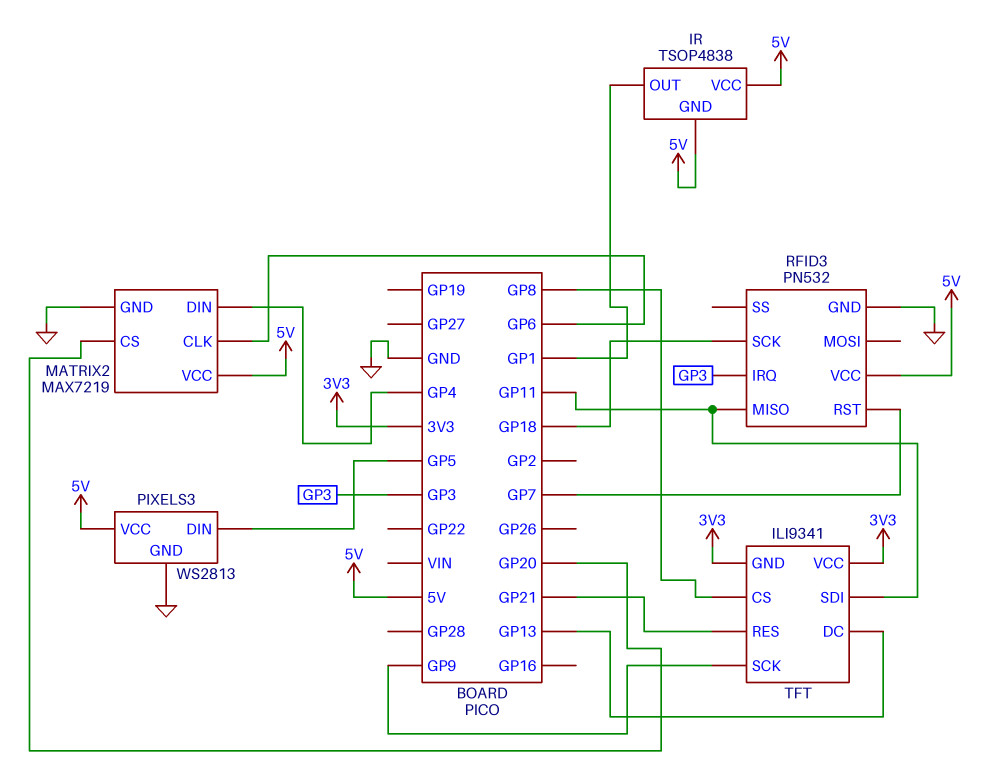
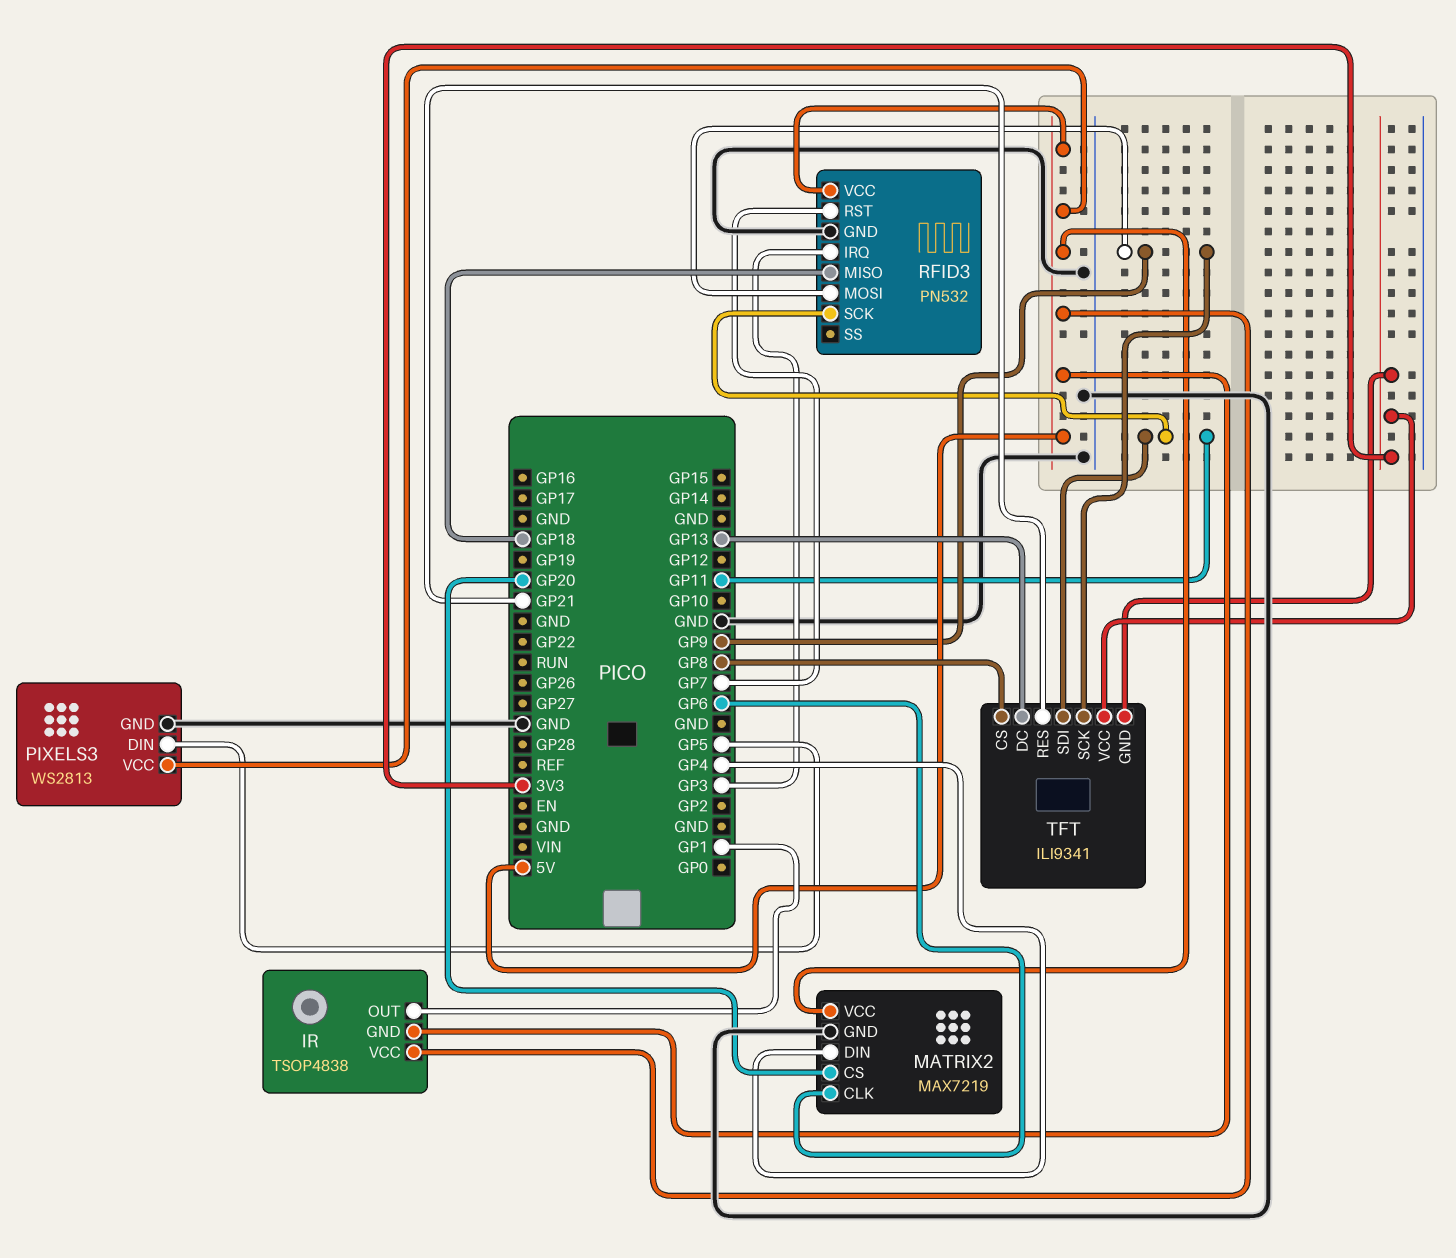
RFID3 pin MISO: GP11 -> GP18
RFID3 pin MOSI: none -> GP9
RFID3 pin SCK: GP18 -> GP11

